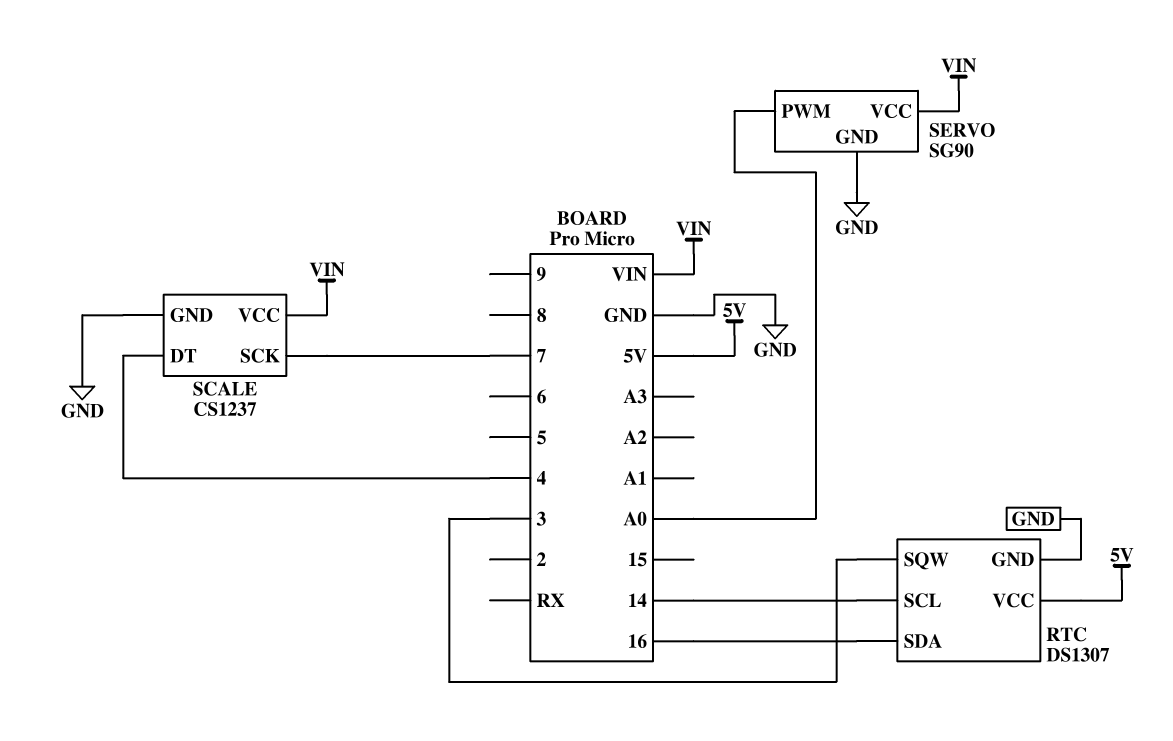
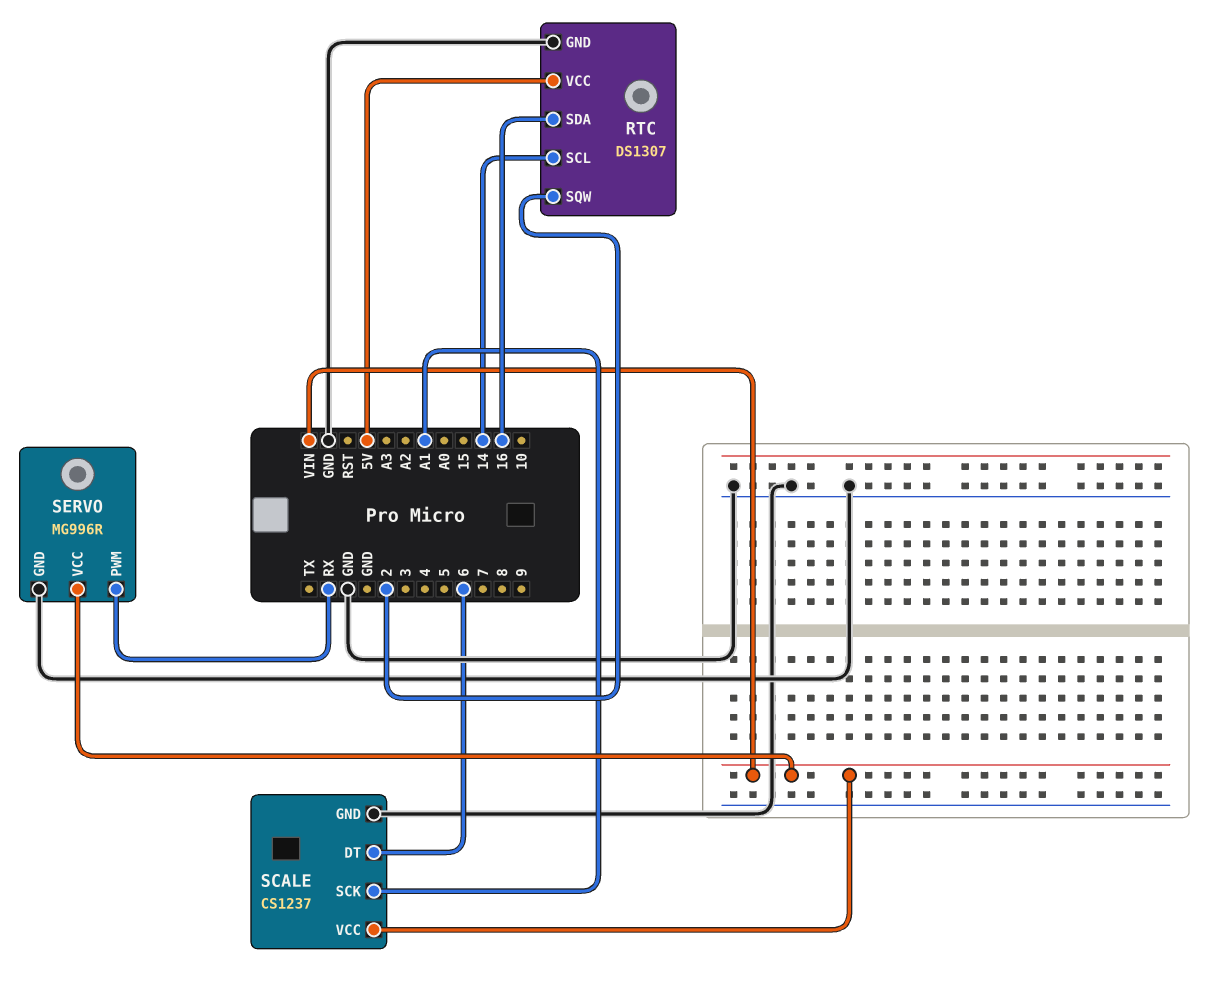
RTC pin SQW: 3 -> 2
SCALE pin DT: 4 -> 6
SCALE pin SCK: 7 -> A1
SERVO: SG90 -> MG996R
SERVO pin PWM: A0 -> RX

